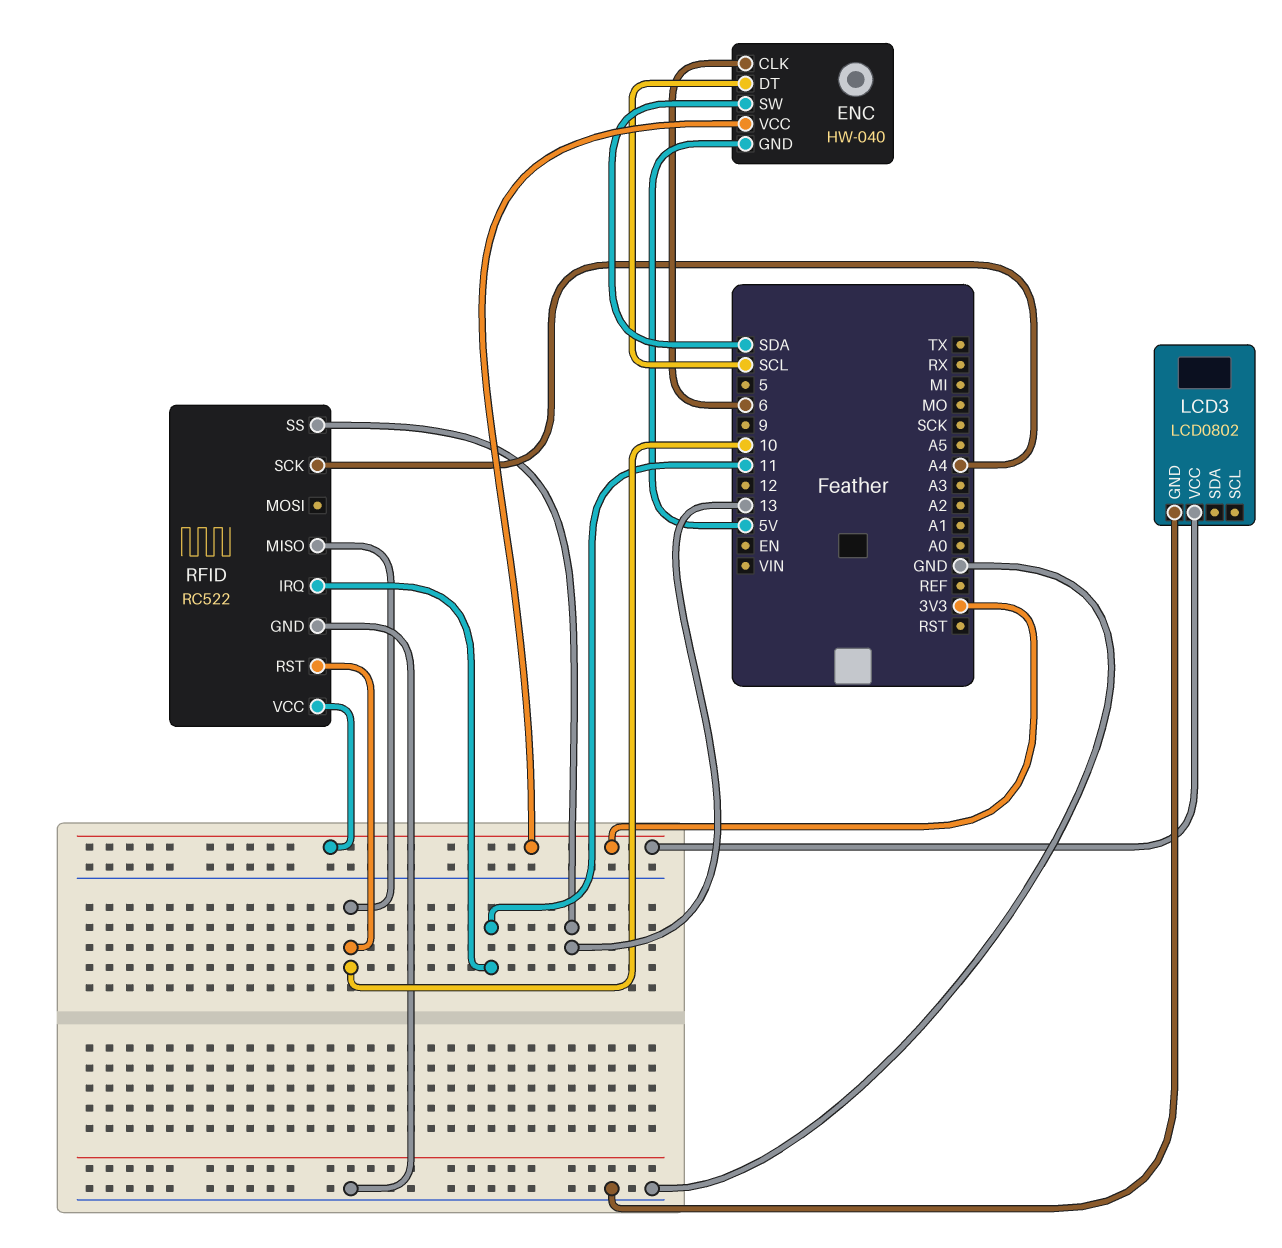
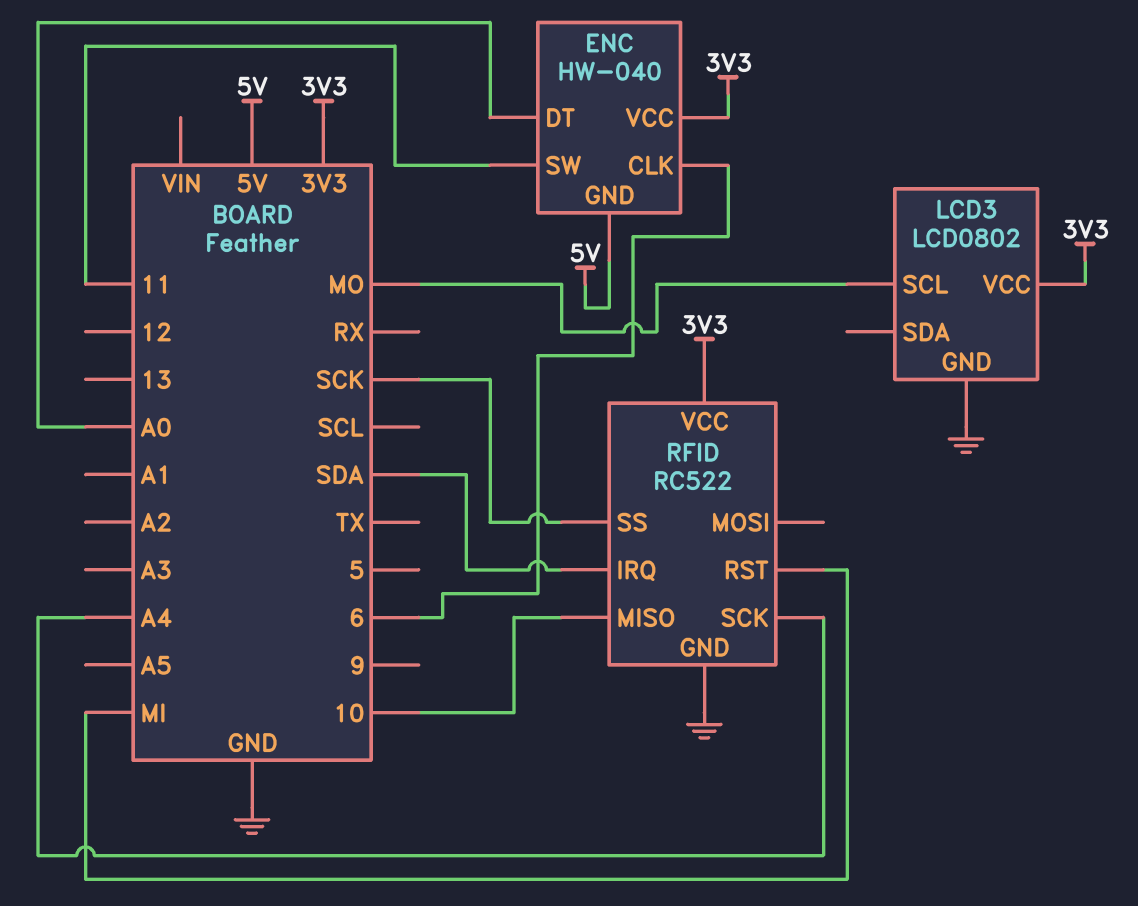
ENC pin DT: SCL -> A0
ENC pin SW: SDA -> 11
LCD3 pin SCL: none -> MO
RFID pin IRQ: 11 -> SDA
RFID pin RST: 10 -> MI
RFID pin SS: 13 -> SCK

